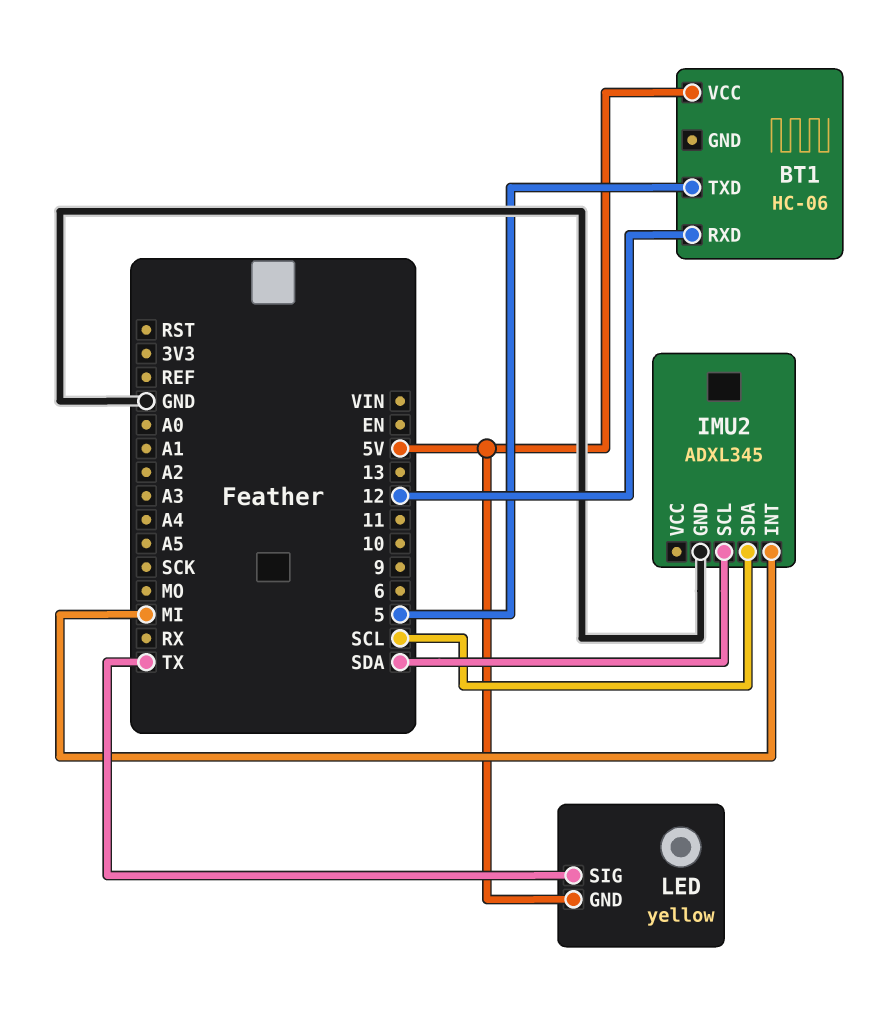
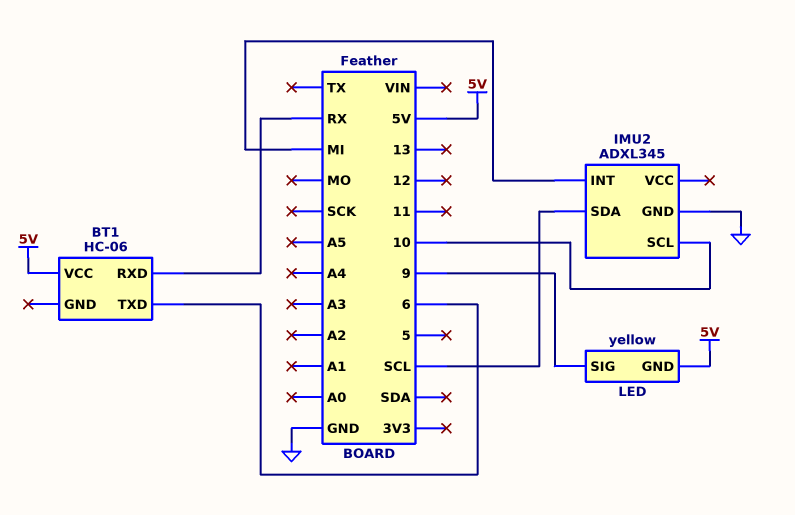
BT1 pin RXD: 12 -> RX
BT1 pin TXD: 5 -> 6
IMU2 pin SCL: SDA -> 10
LED pin SIG: TX -> 9

